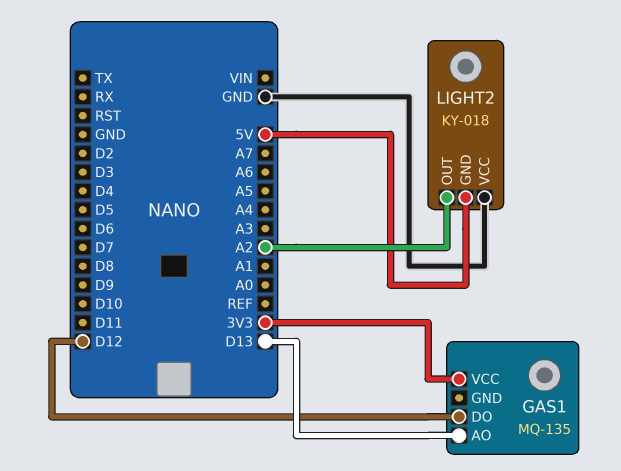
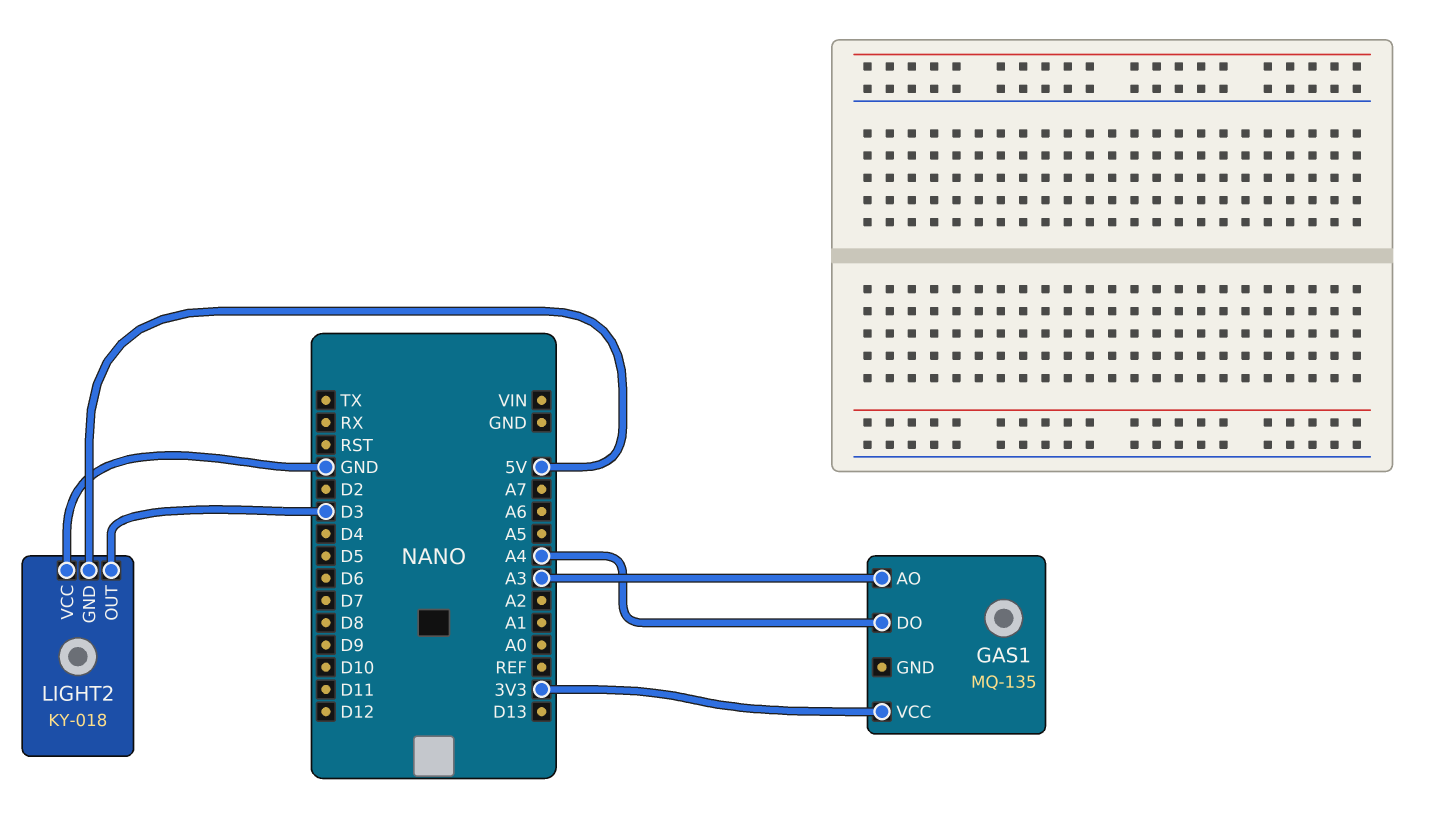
GAS1 pin AO: D13 -> A3
GAS1 pin DO: D12 -> A4
LIGHT2 pin OUT: A2 -> D3

